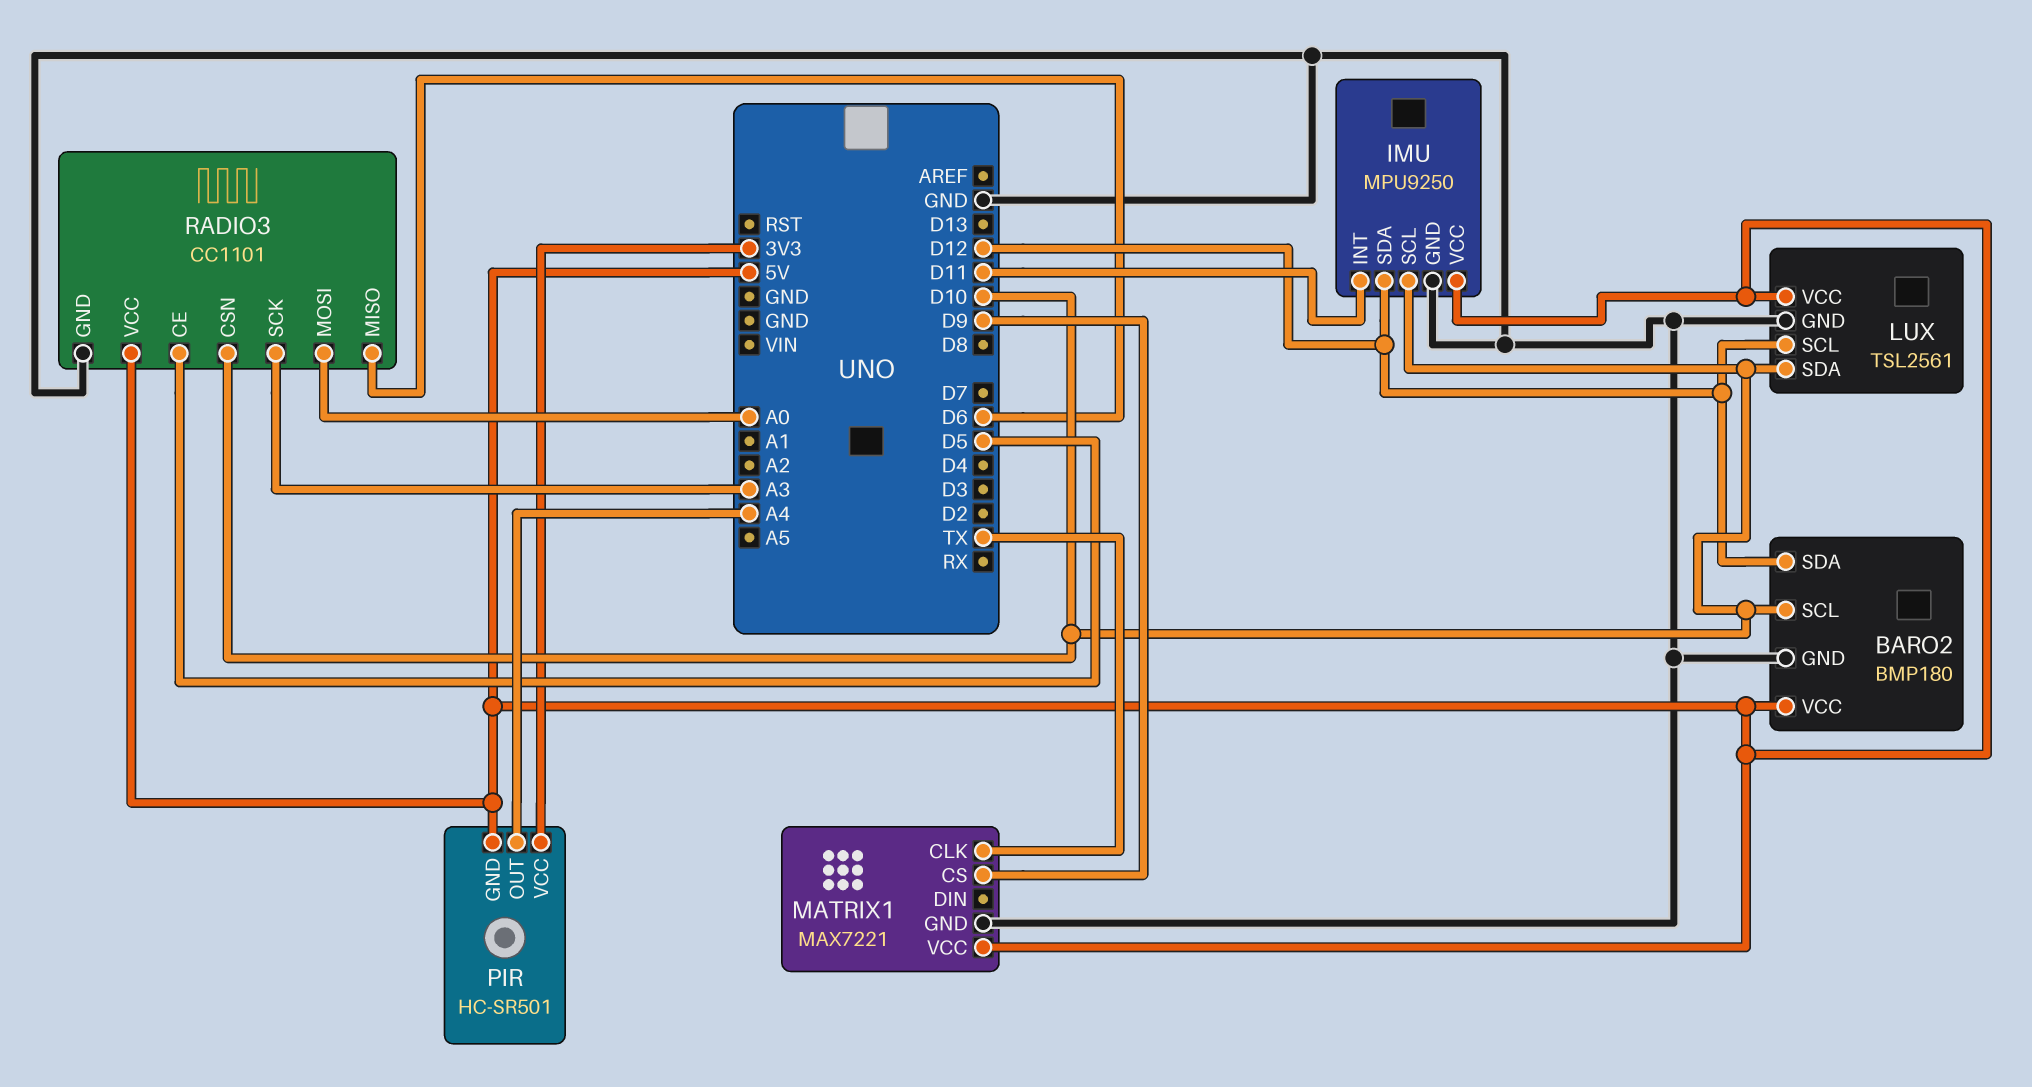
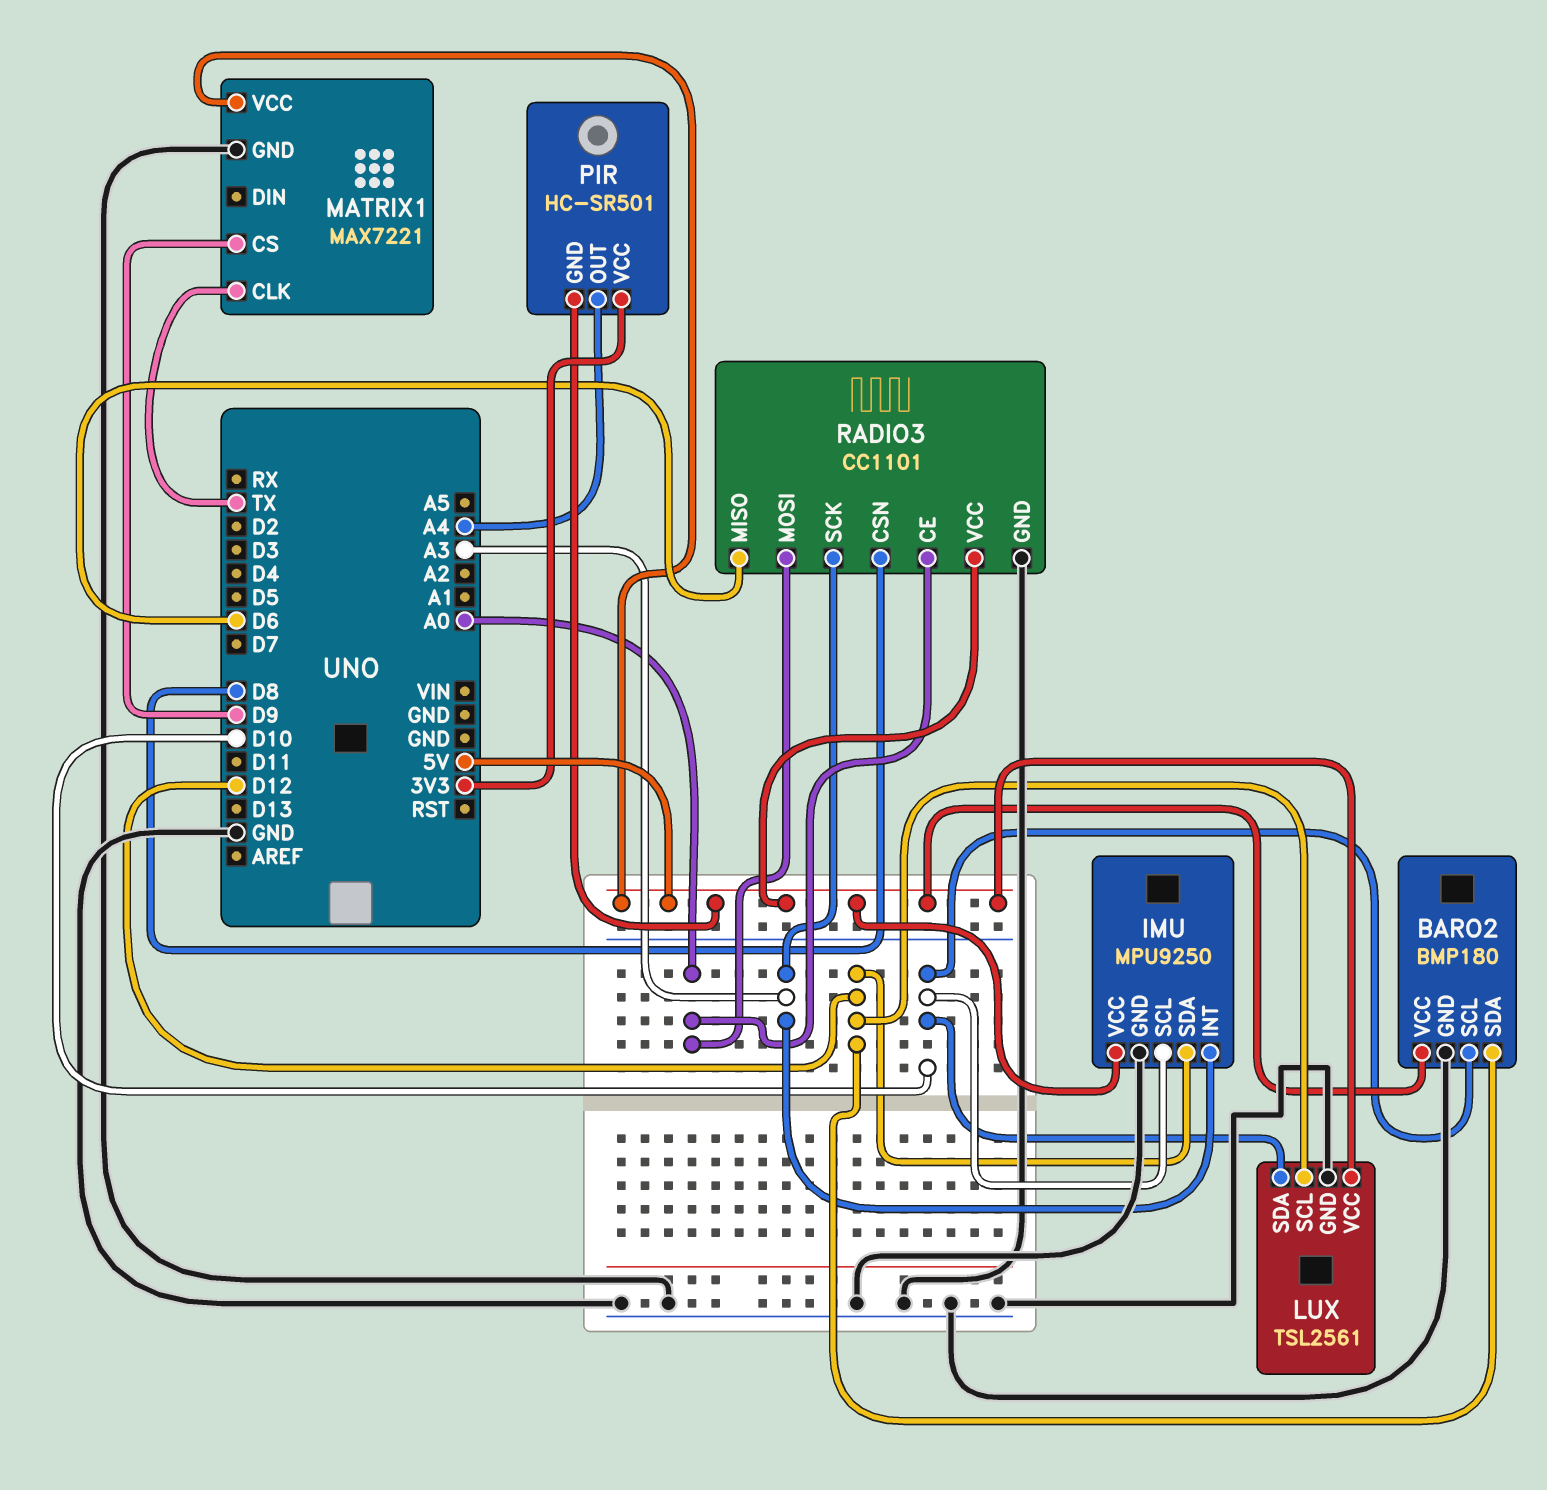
IMU pin INT: D11 -> A3
RADIO3 pin CE: D5 -> A0
RADIO3 pin CSN: D10 -> D8

